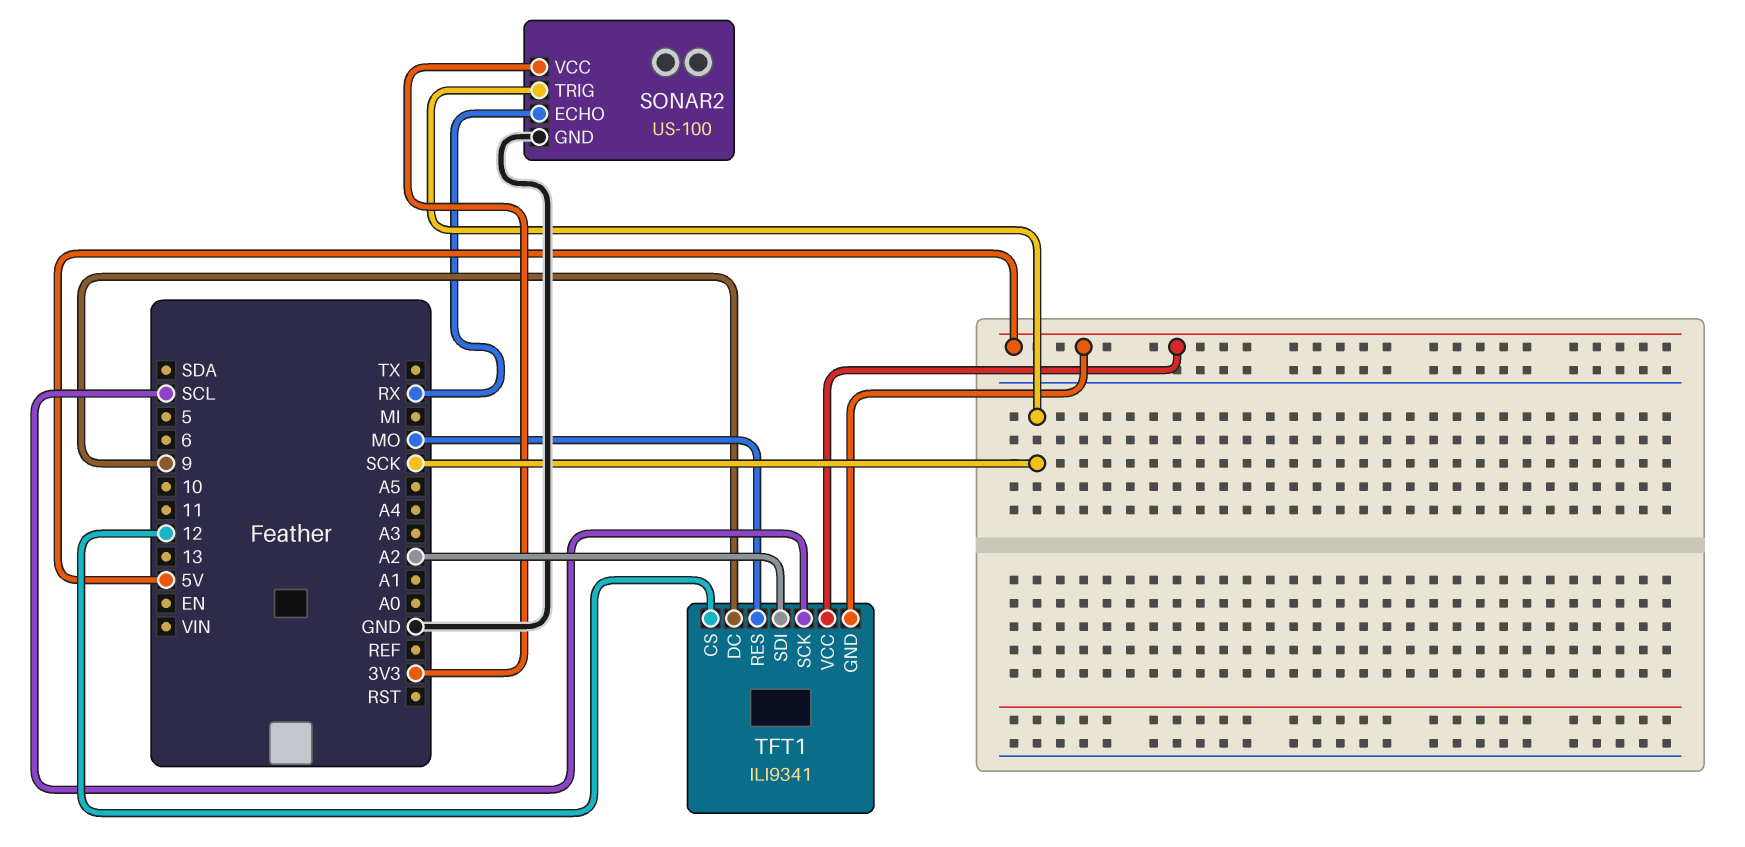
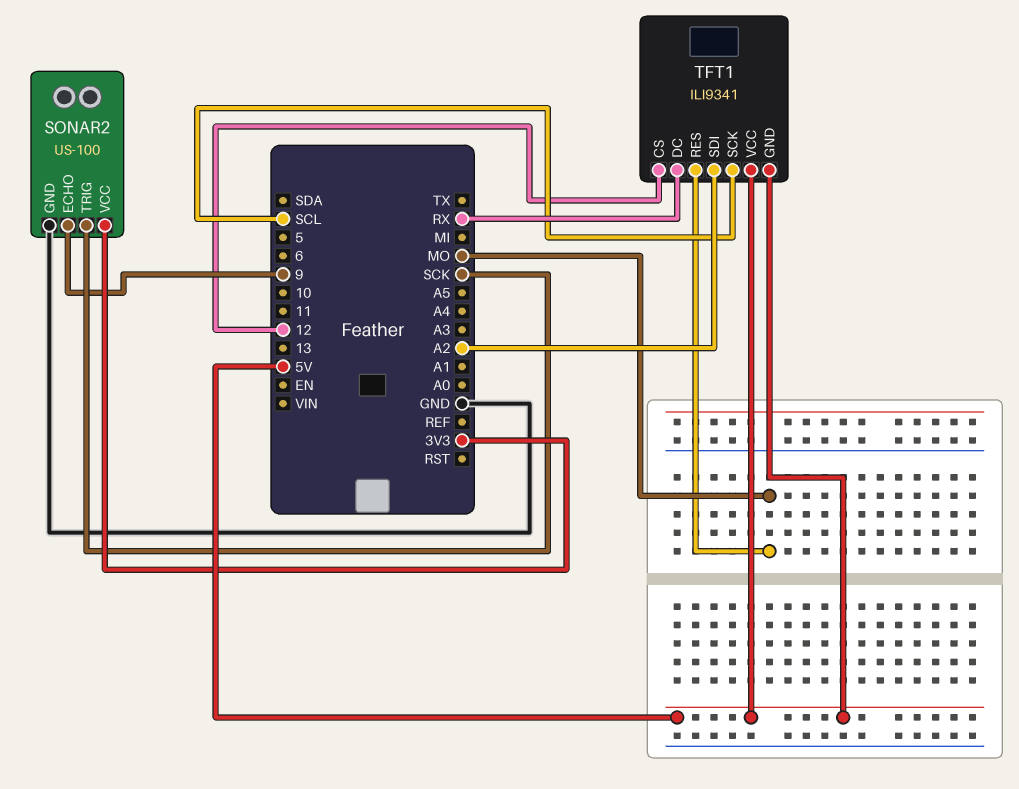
SONAR2 pin ECHO: RX -> 9
TFT1 pin DC: 9 -> RX

